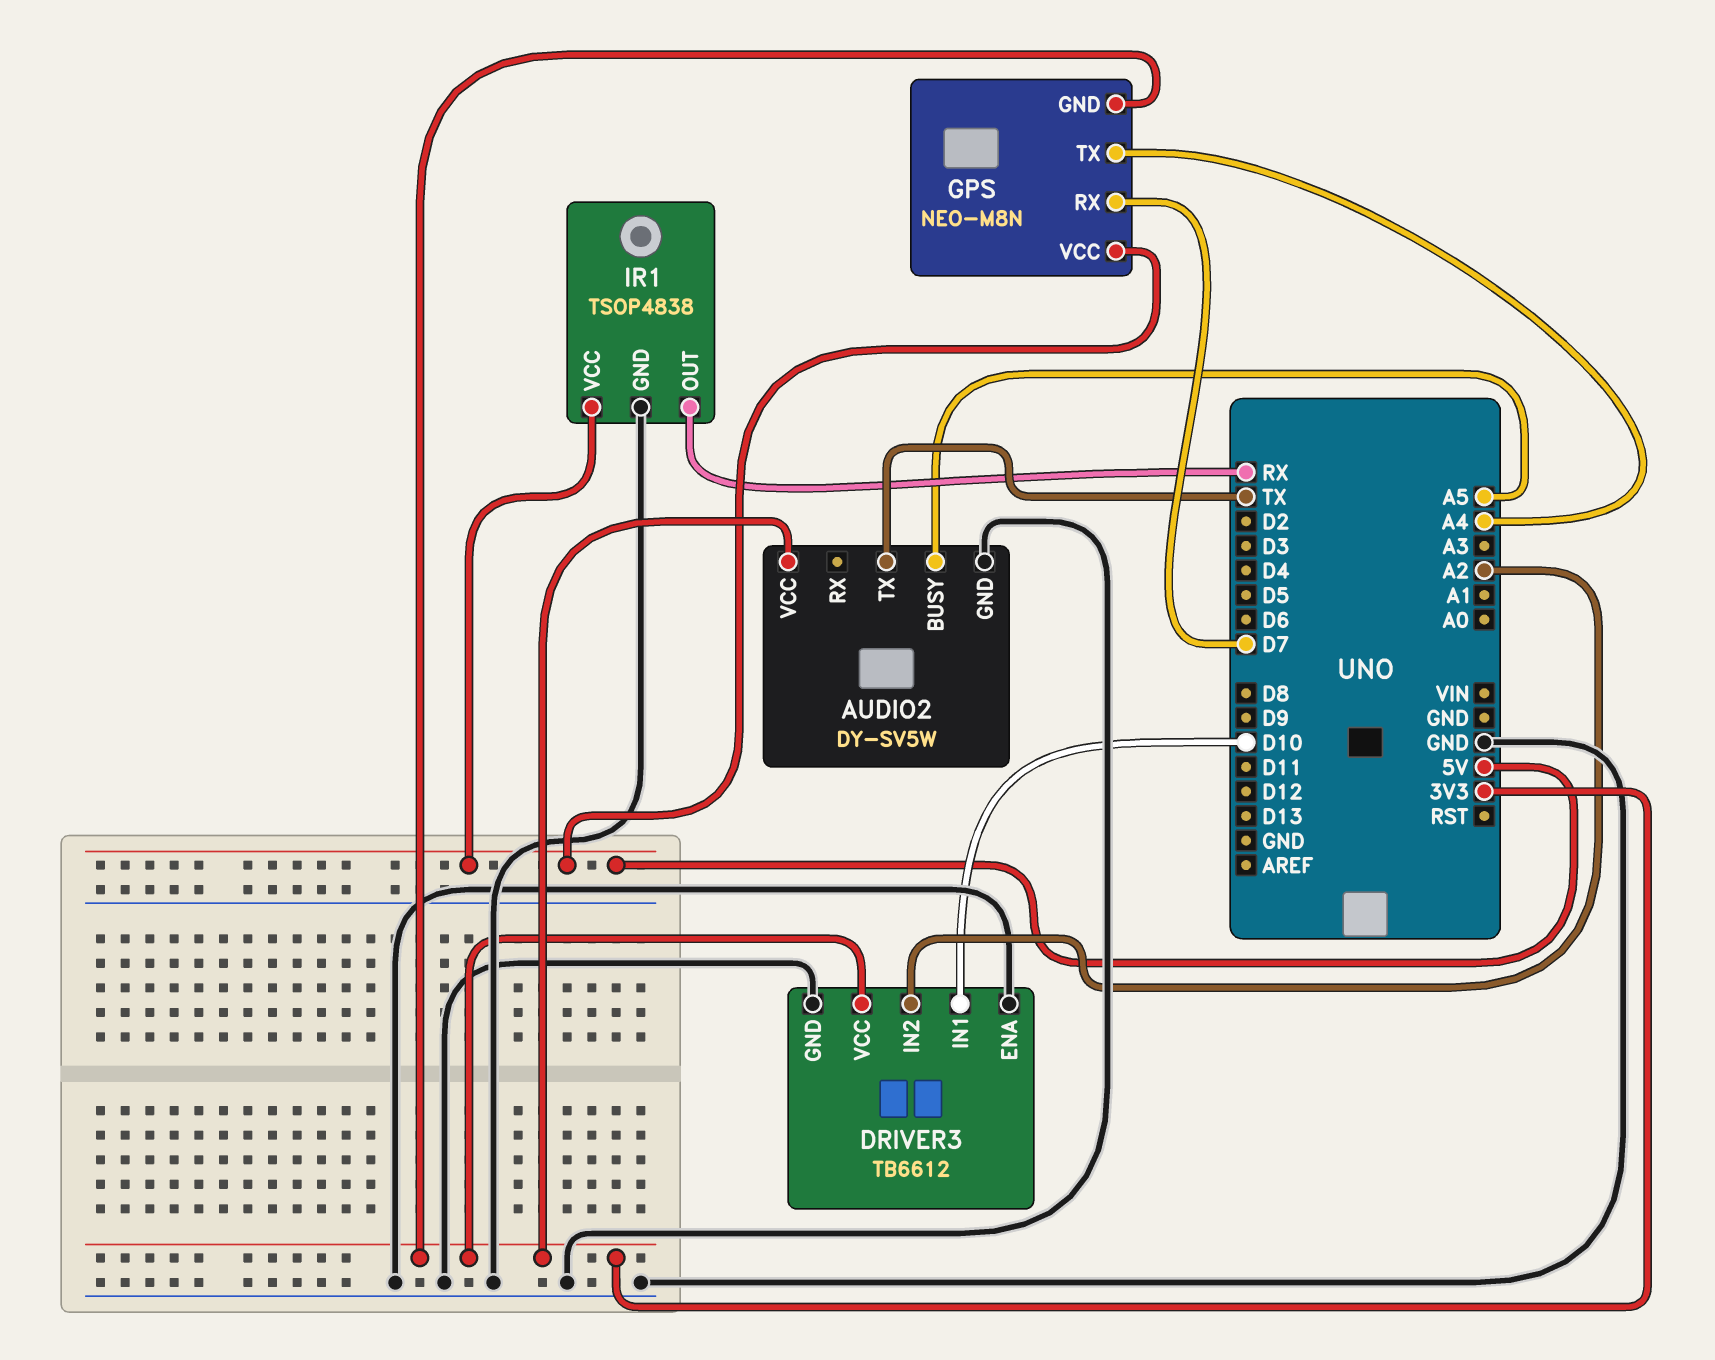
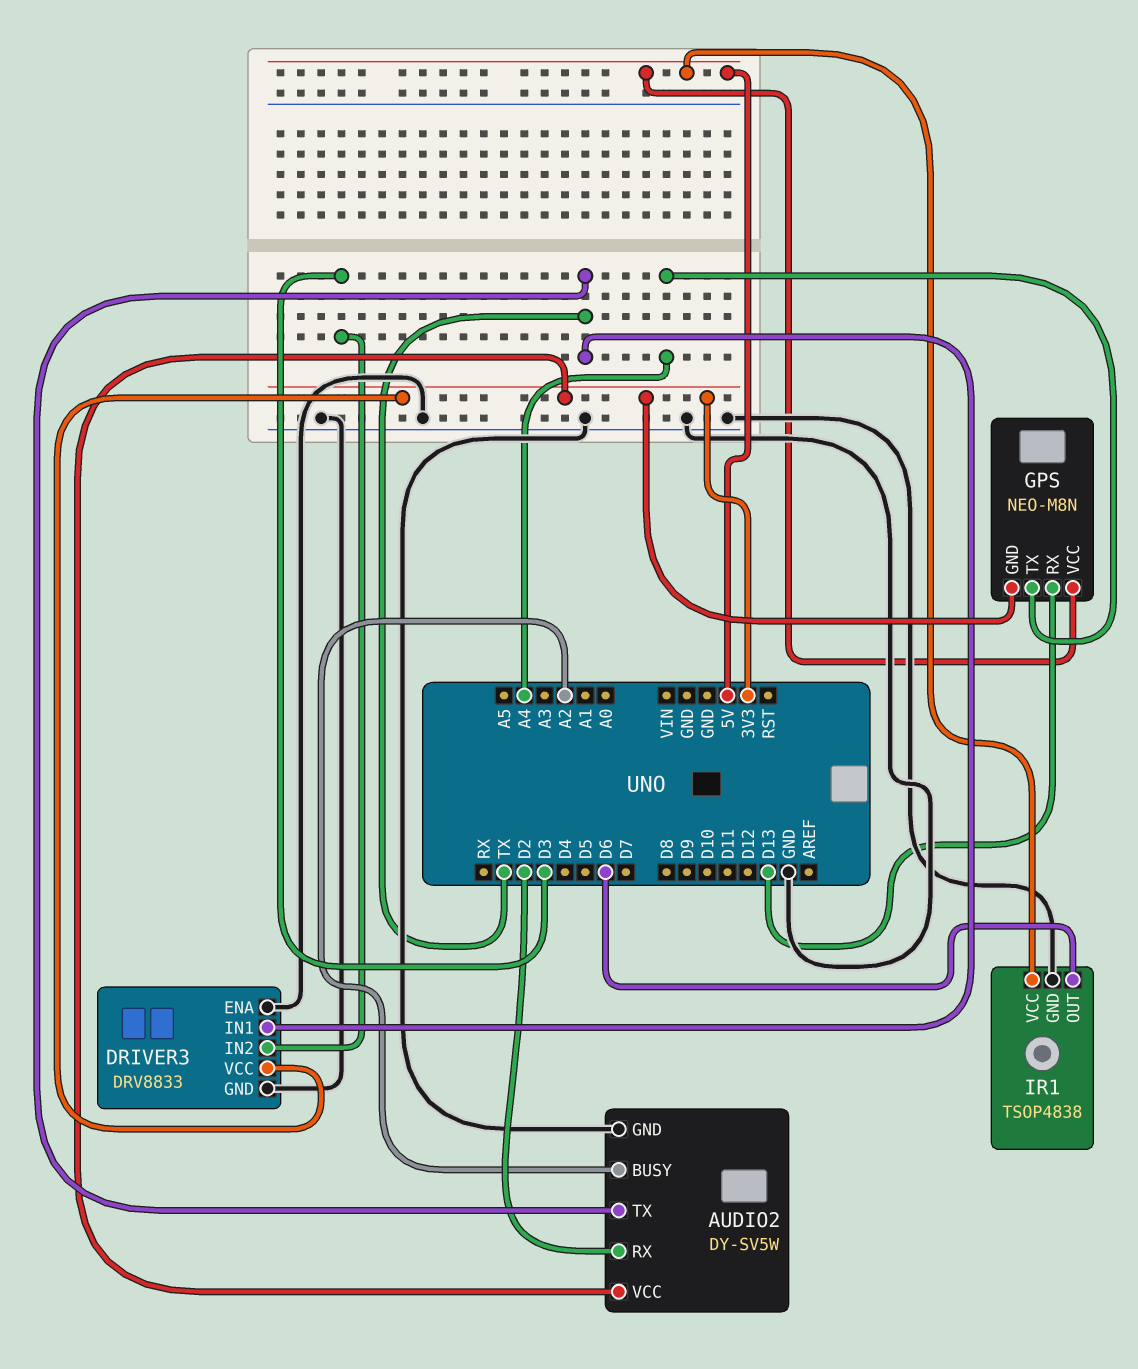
AUDIO2 pin BUSY: A5 -> A2
AUDIO2 pin RX: none -> D2
DRIVER3: TB6612 -> DRV8833
DRIVER3 pin IN1: D10 -> TX
DRIVER3 pin IN2: A2 -> D3
GPS pin RX: D7 -> D13
IR1 pin OUT: RX -> D6

